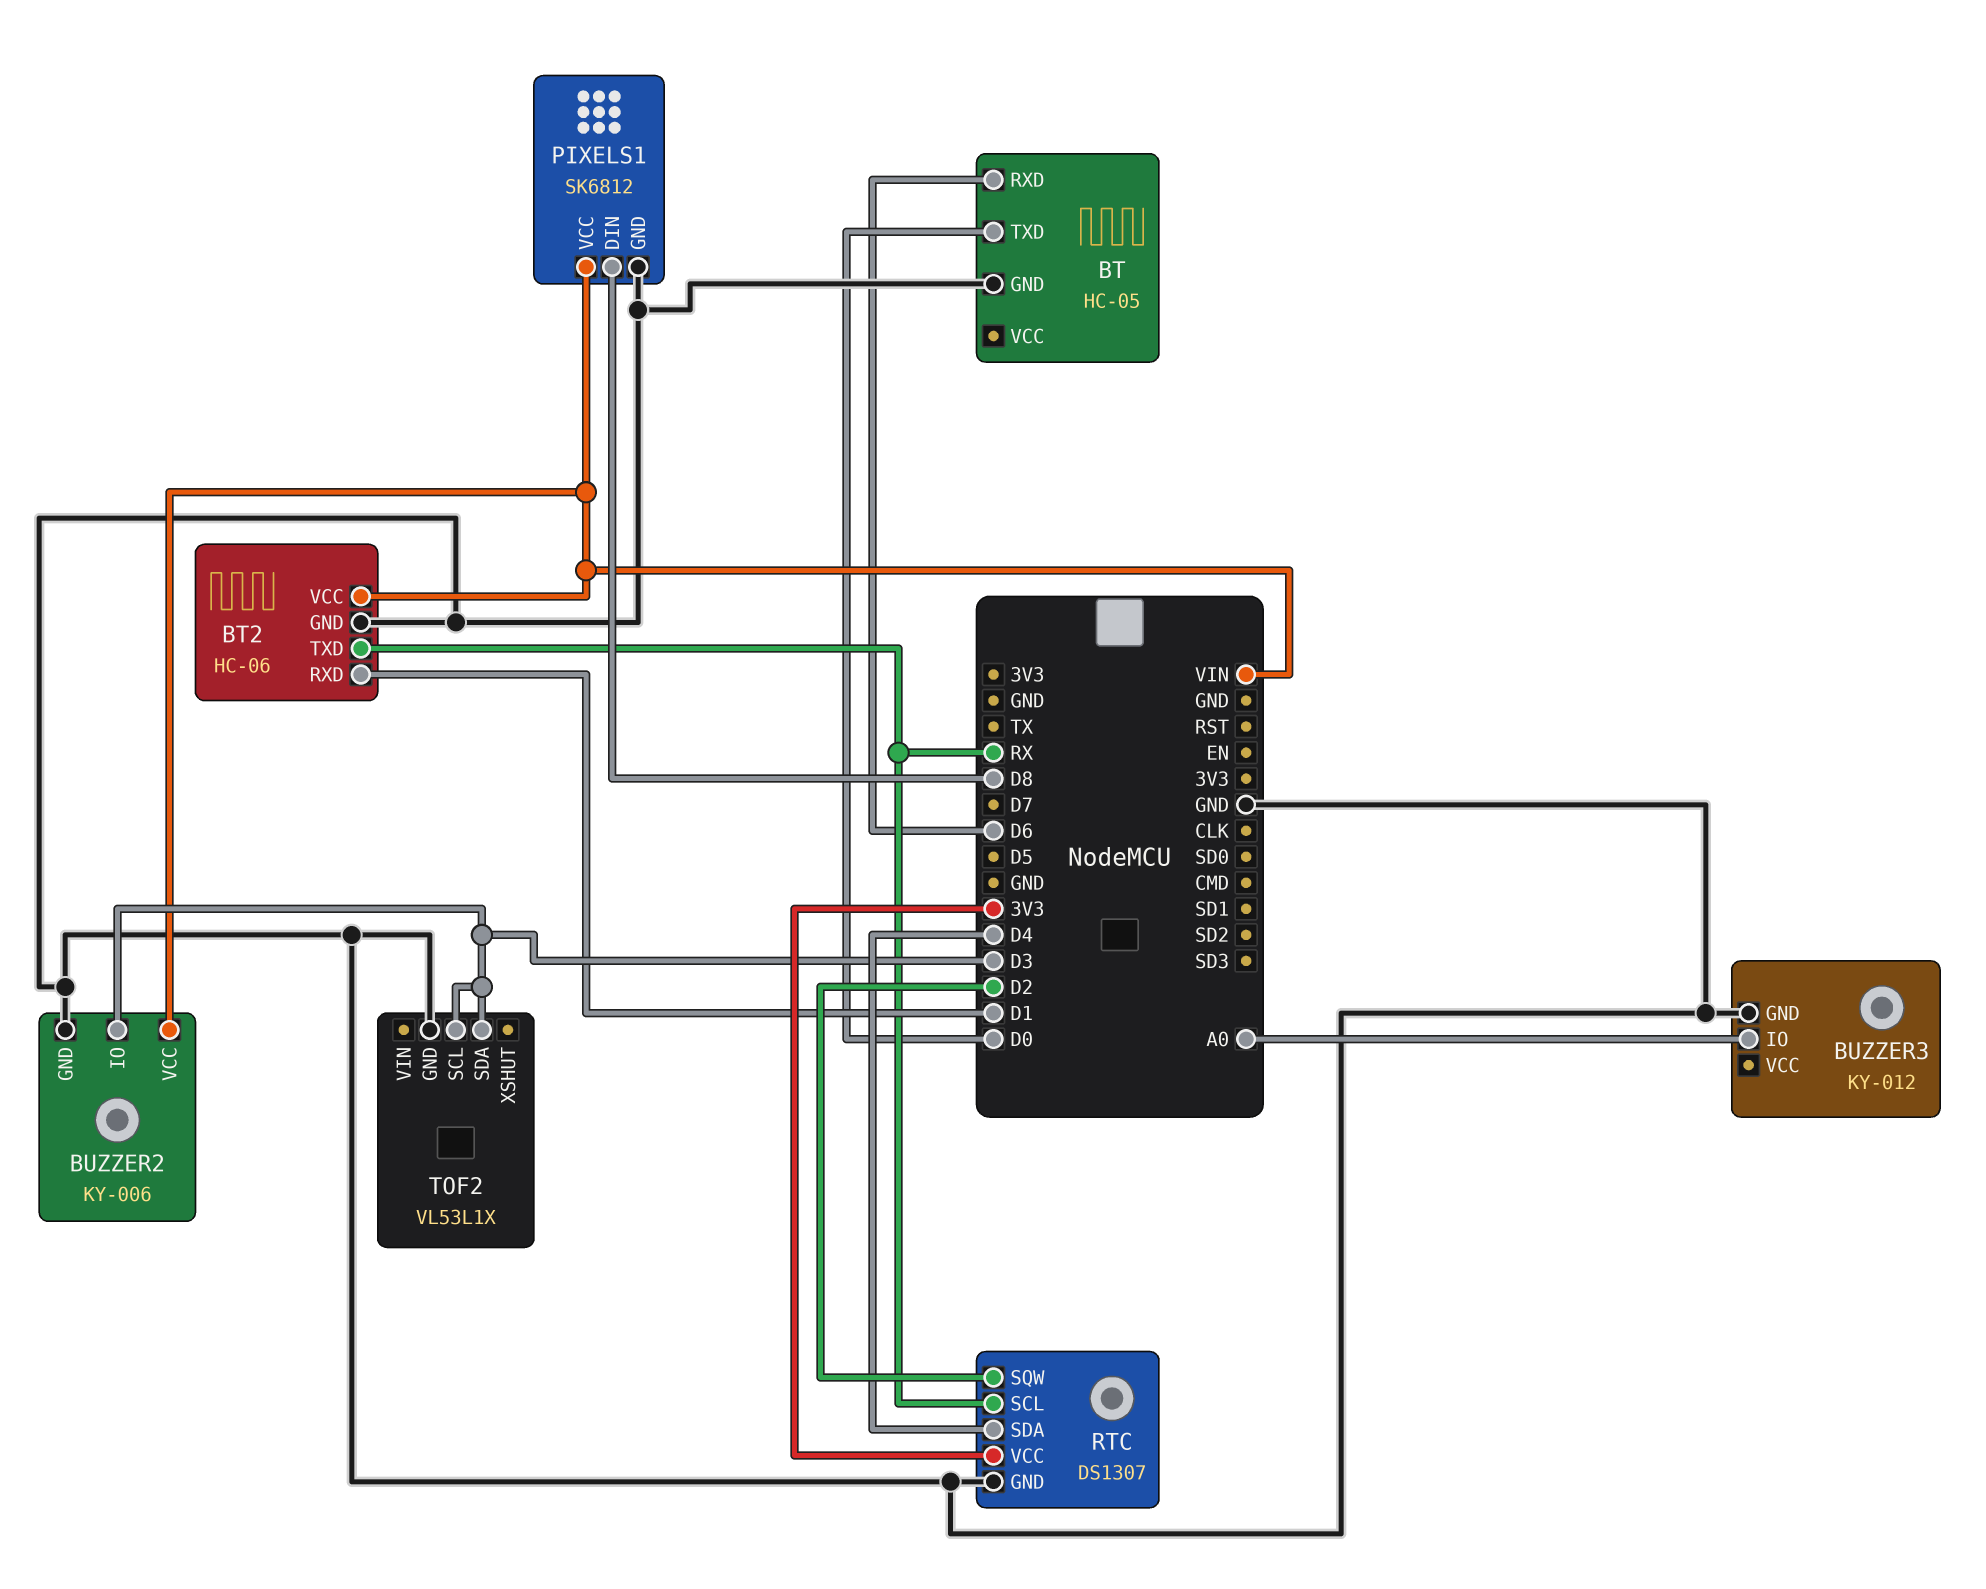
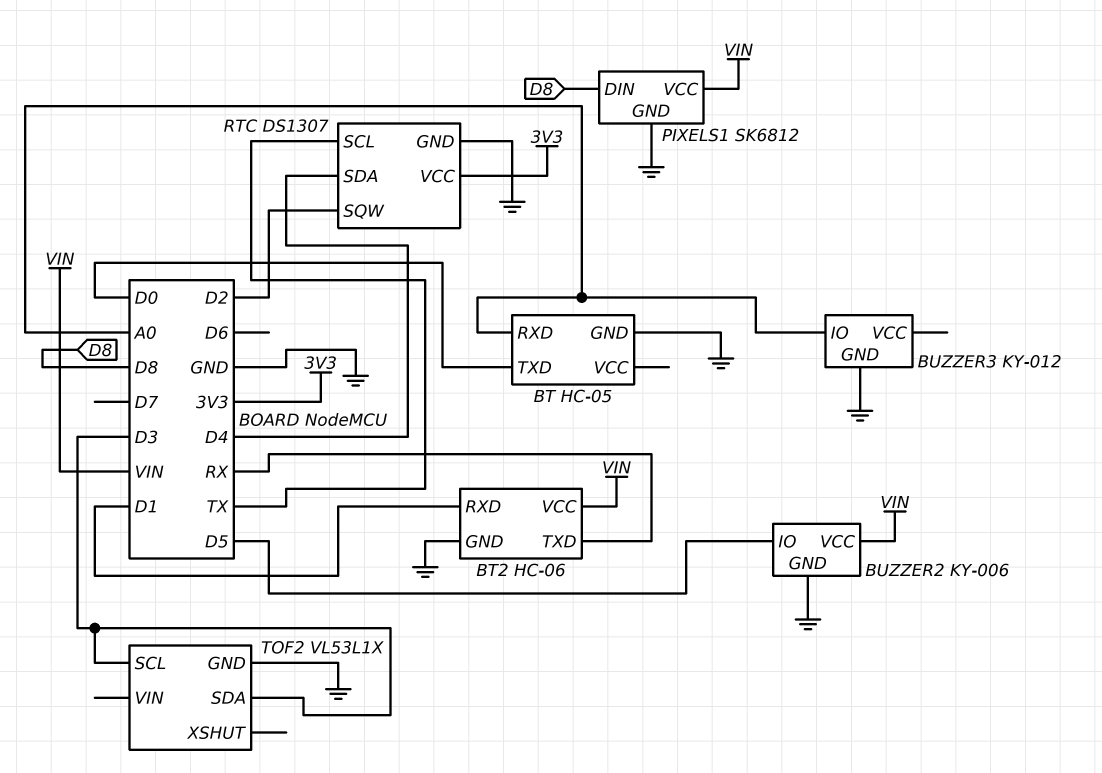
BT pin RXD: D6 -> A0
BUZZER2 pin IO: D3 -> D5
RTC pin SCL: RX -> TX

